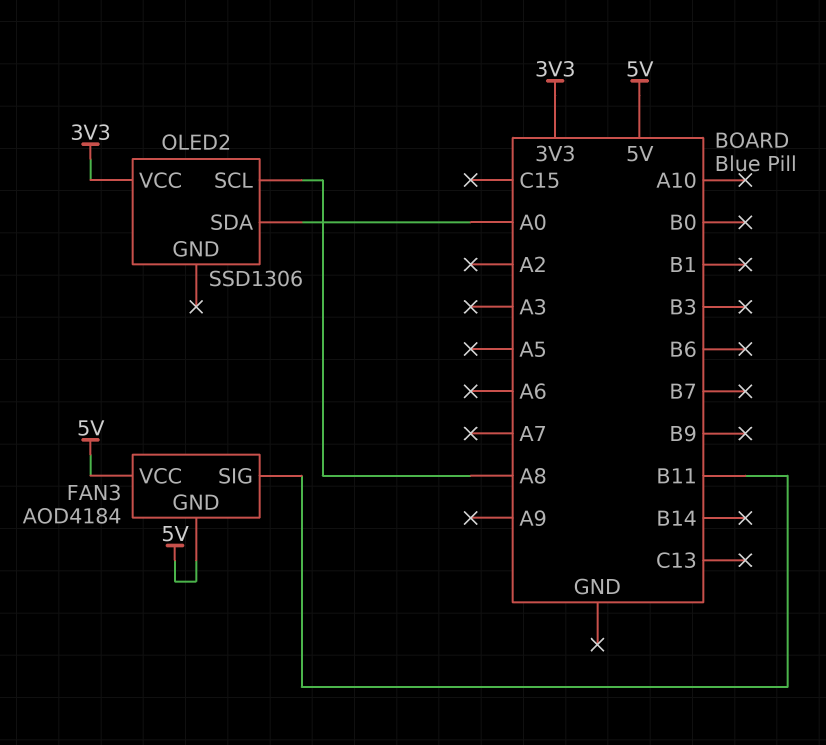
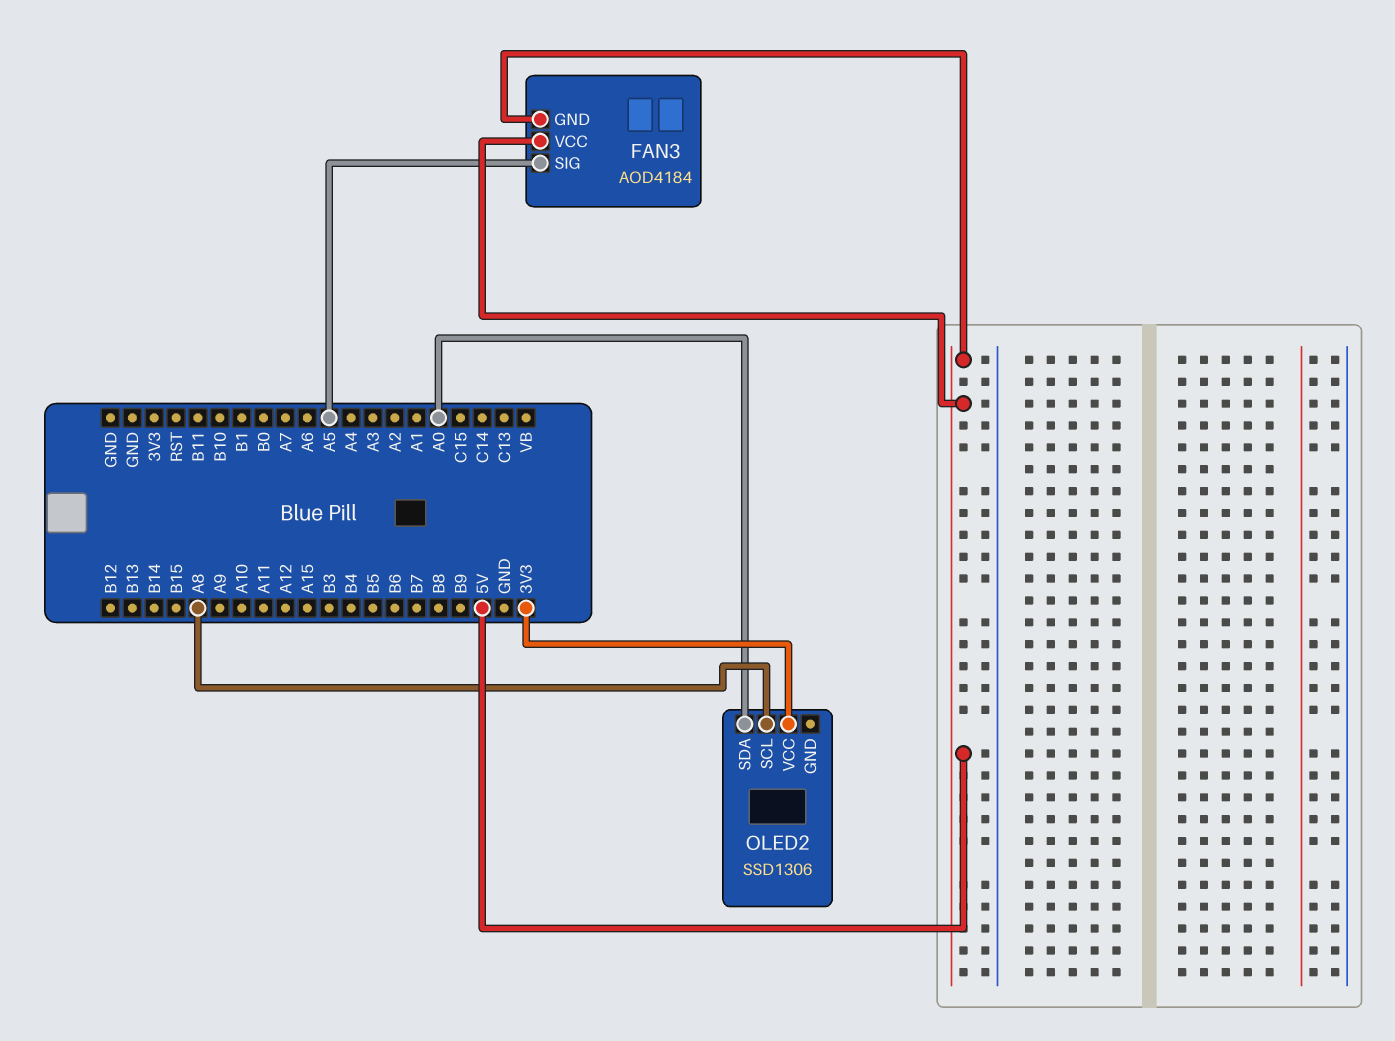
FAN3 pin SIG: B11 -> A5

